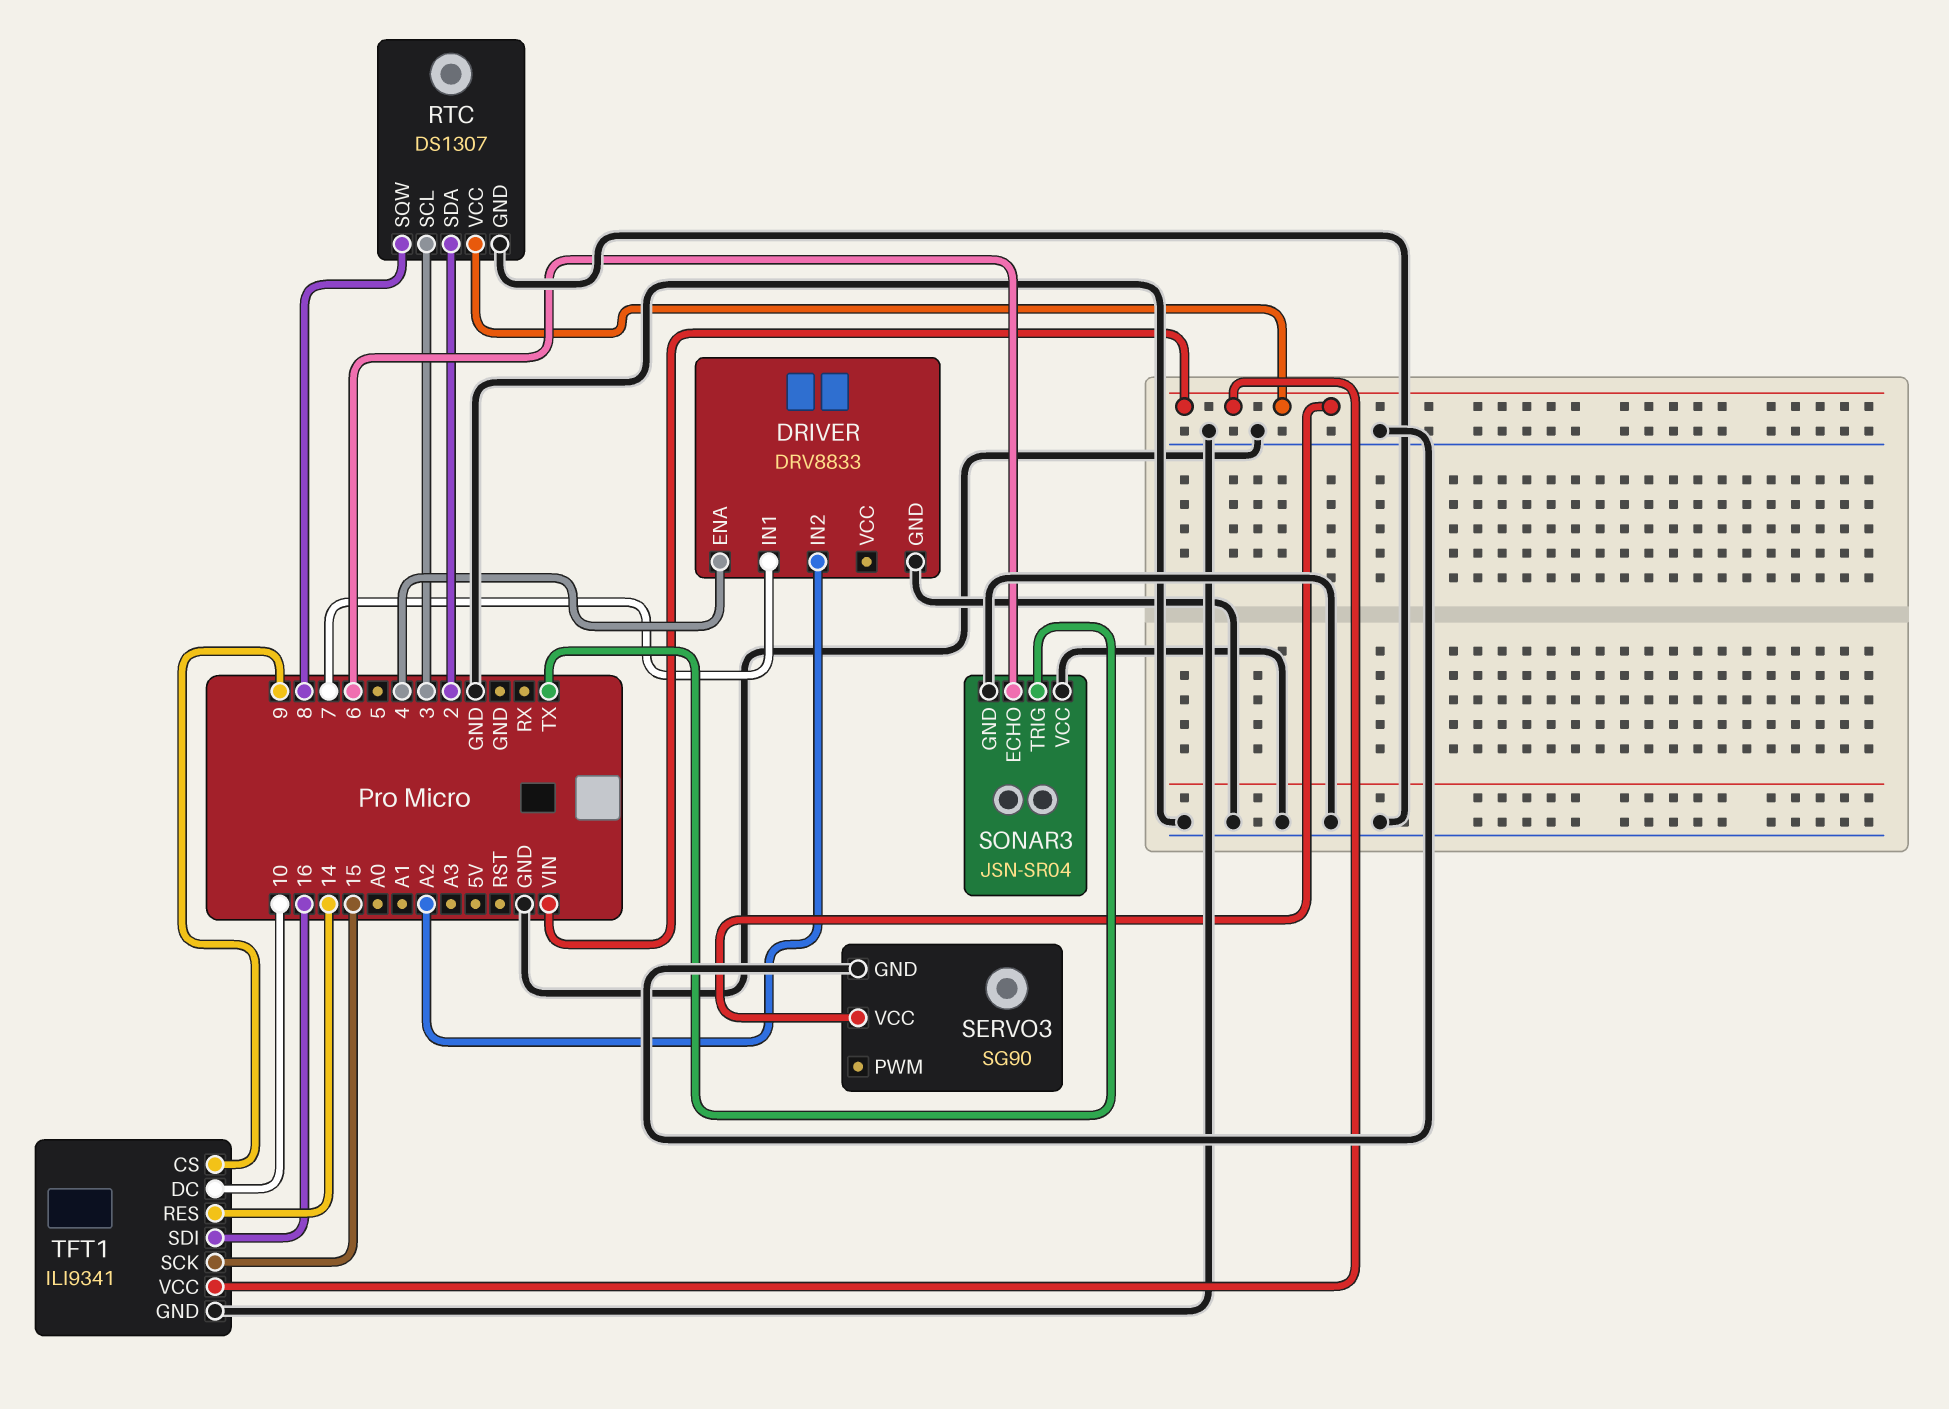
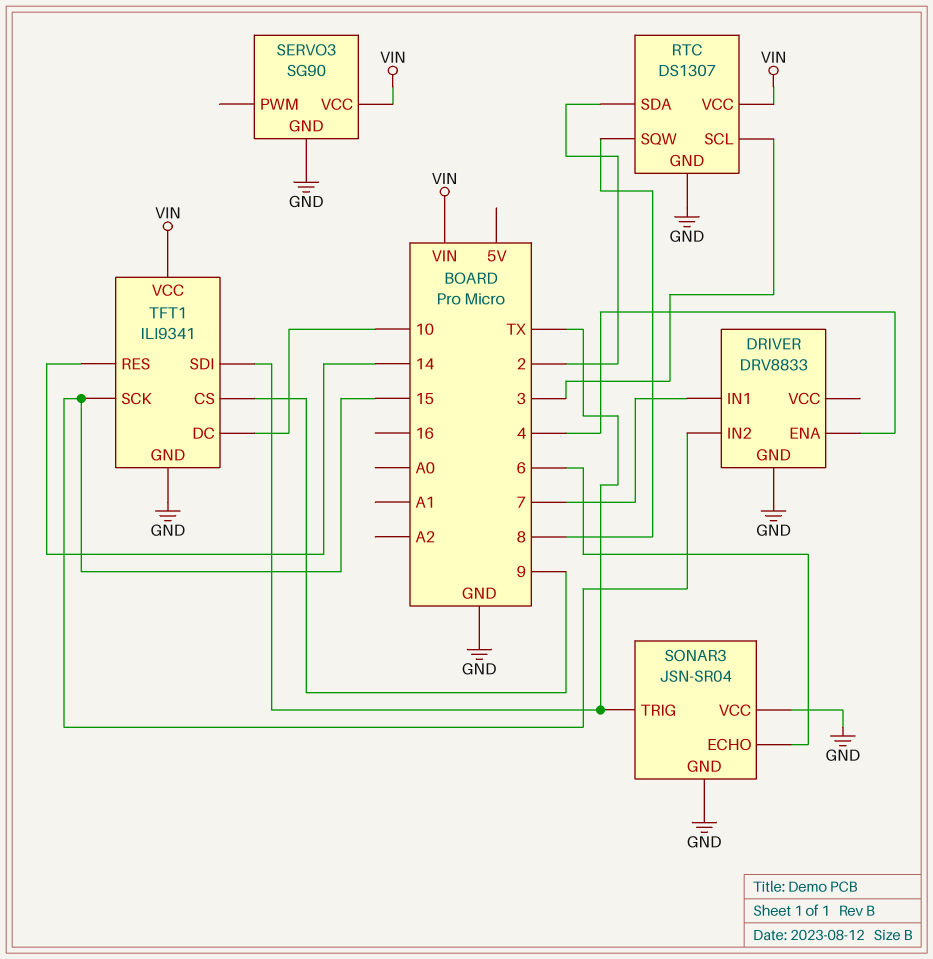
DRIVER pin IN2: A2 -> 15
TFT1 pin SDI: 16 -> TX

